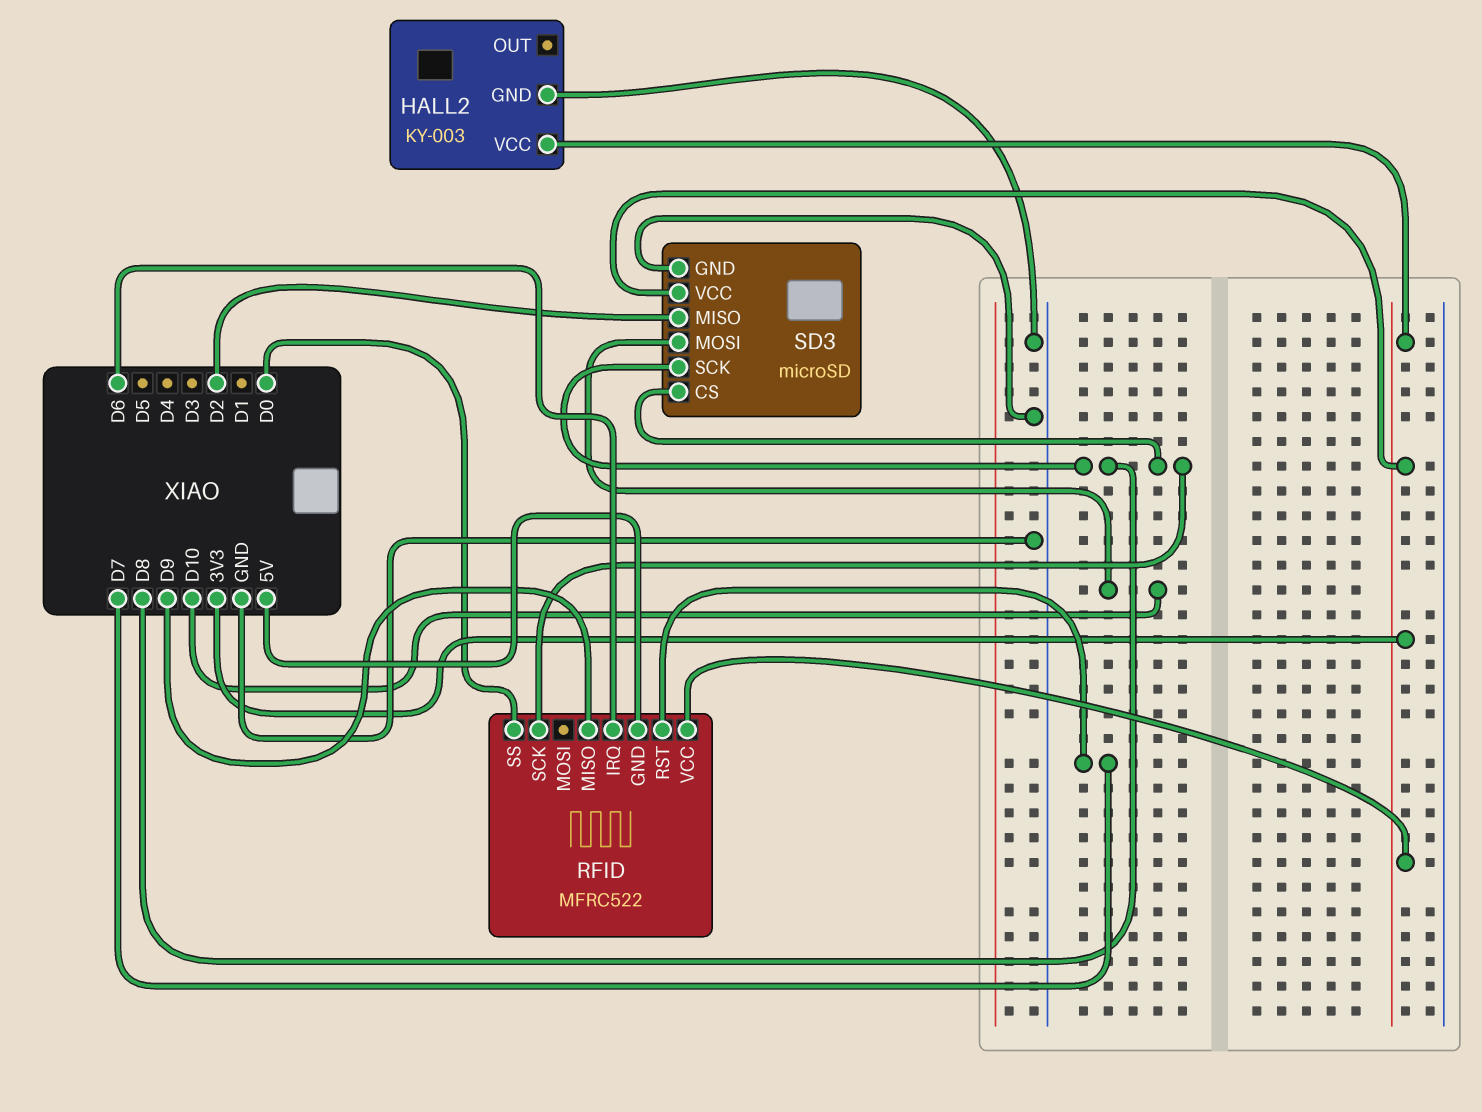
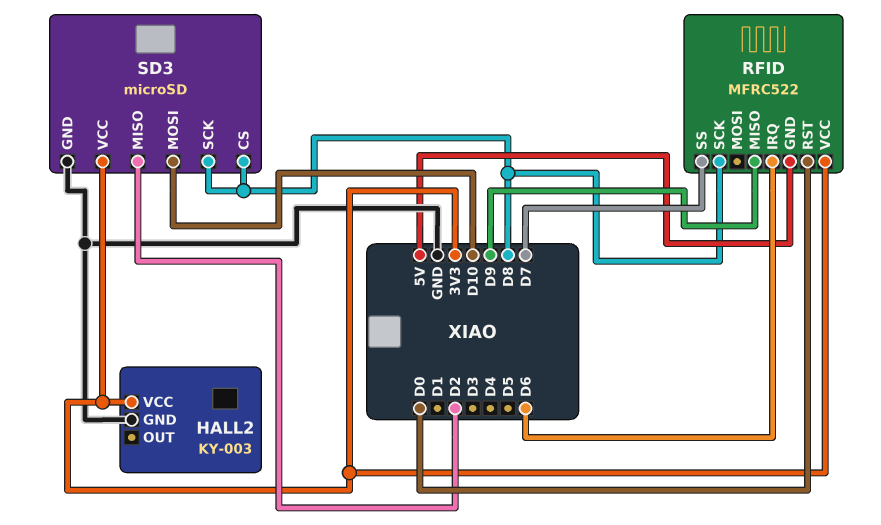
RFID pin RST: D7 -> D0
RFID pin SS: D0 -> D7

